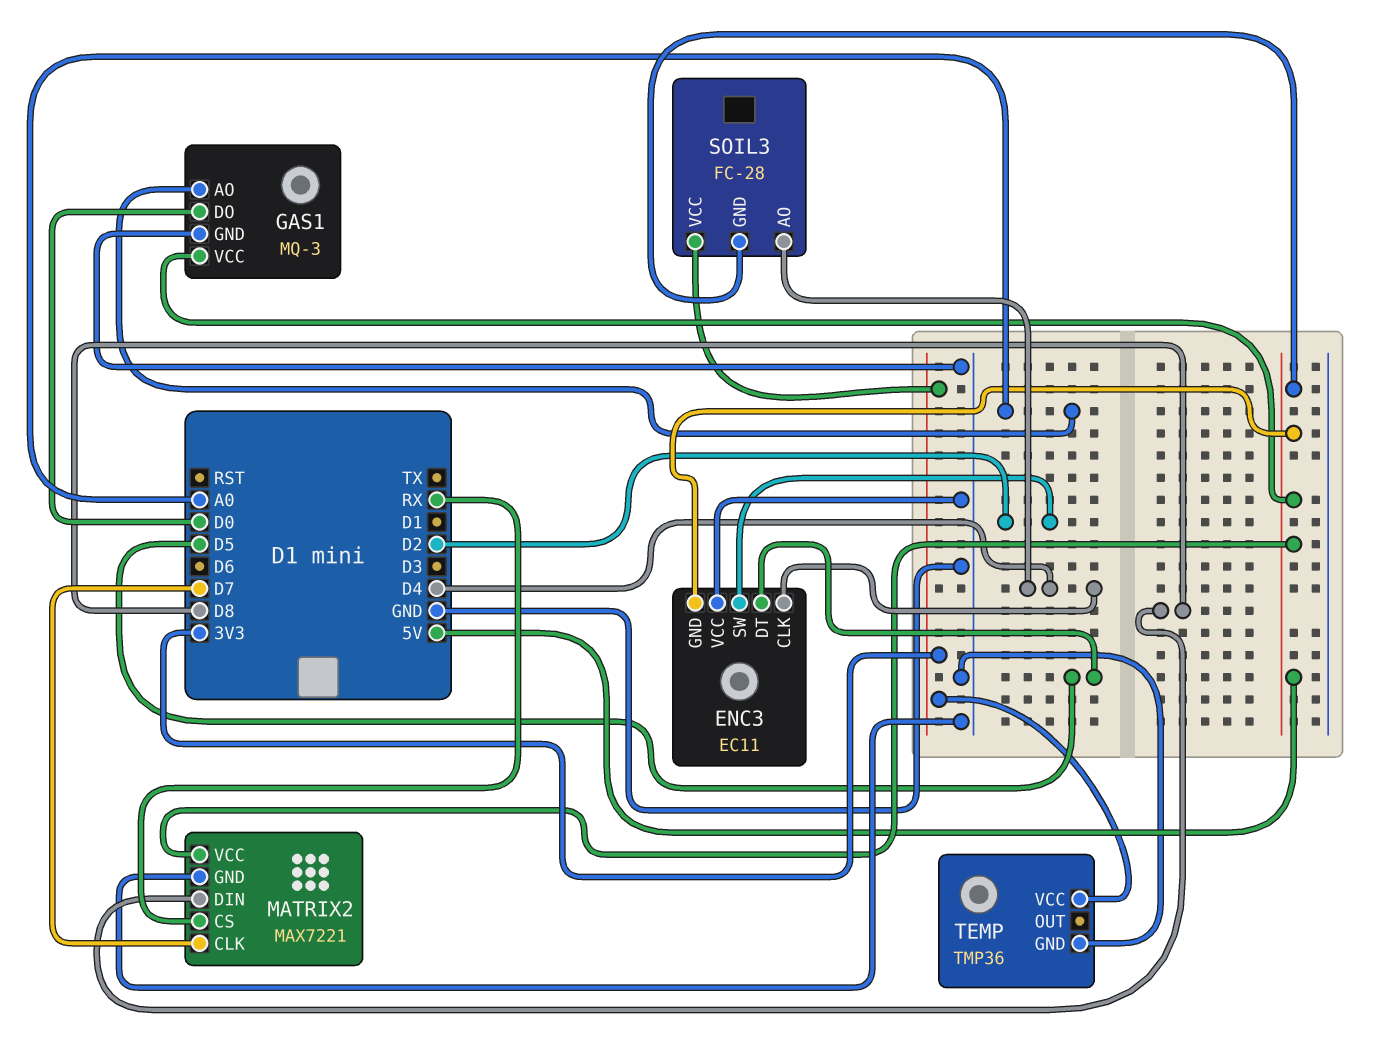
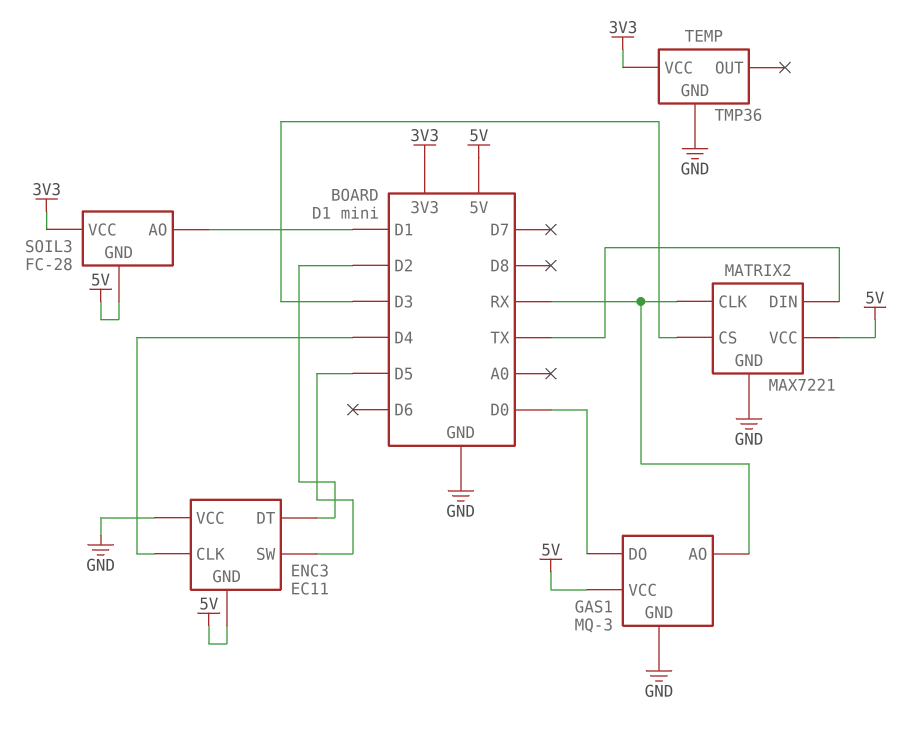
ENC3 pin DT: D5 -> D2
ENC3 pin SW: D2 -> D5
GAS1 pin AO: A0 -> RX
MATRIX2 pin CLK: D7 -> RX
MATRIX2 pin CS: RX -> D3
MATRIX2 pin DIN: D8 -> TX
SOIL3 pin AO: D4 -> D1

